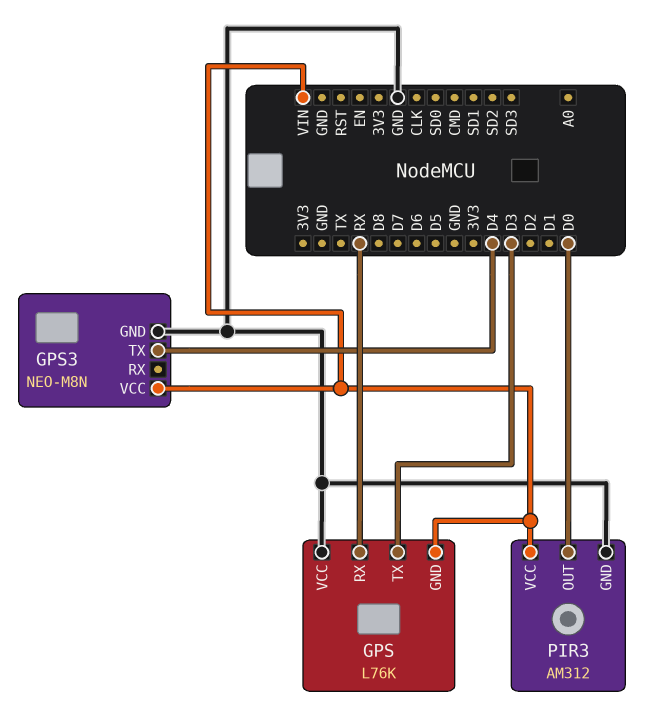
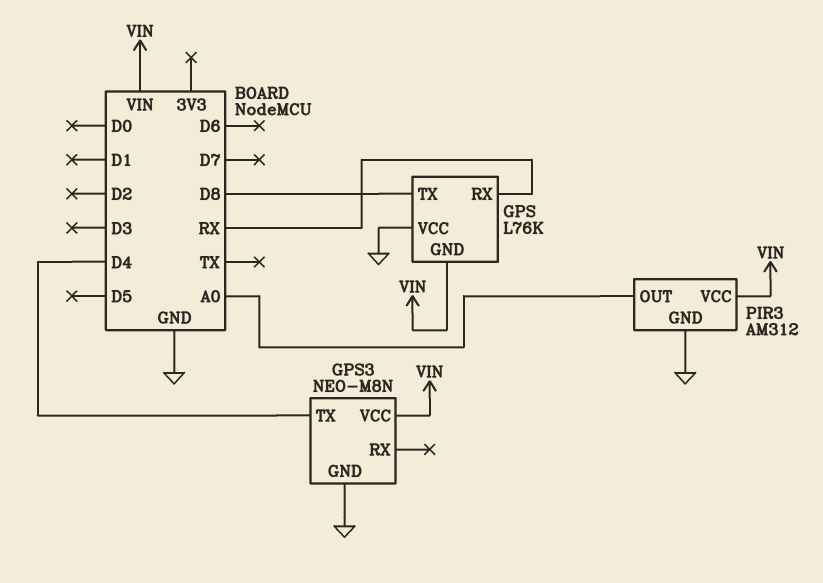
GPS pin TX: D3 -> D8
PIR3 pin OUT: D0 -> A0

